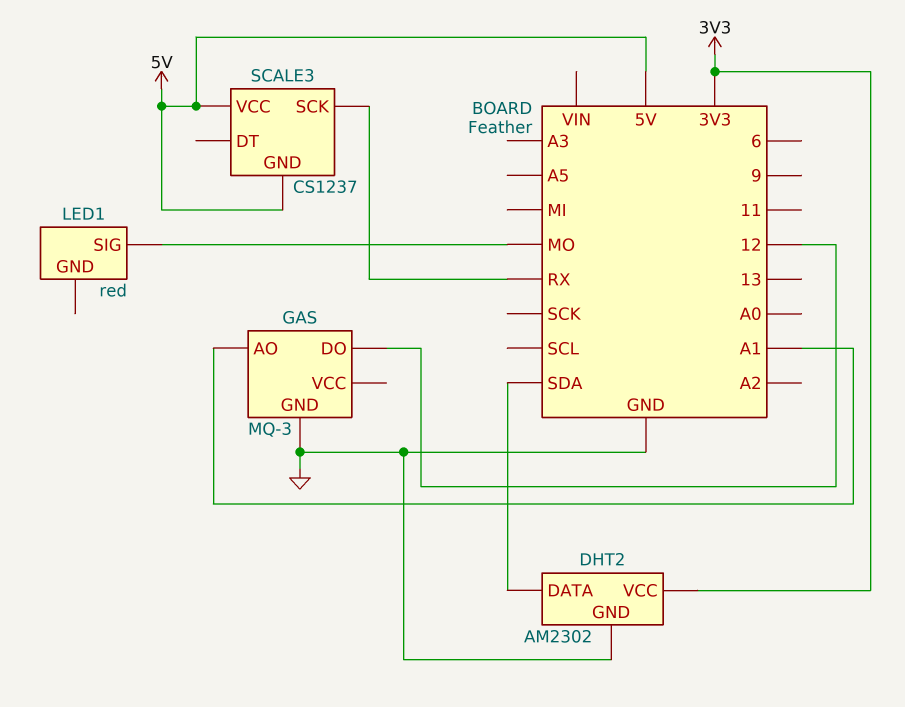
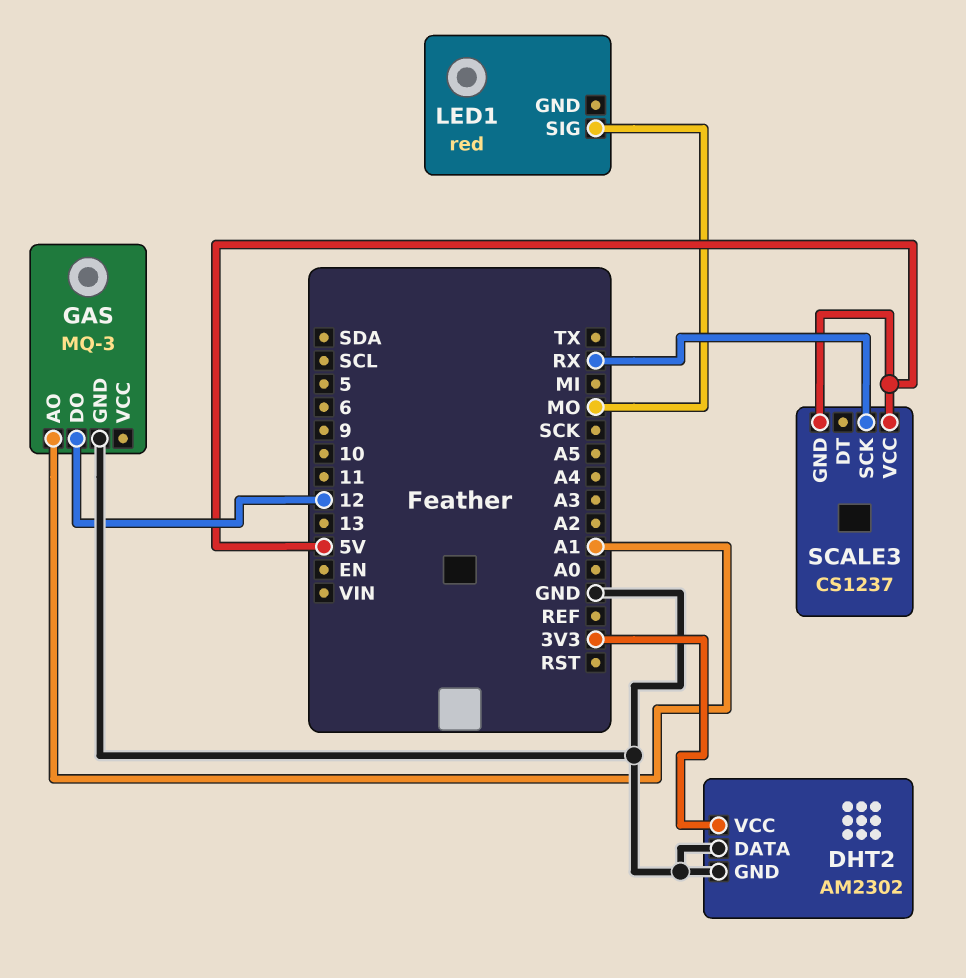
DHT2 pin DATA: SDA -> GND

